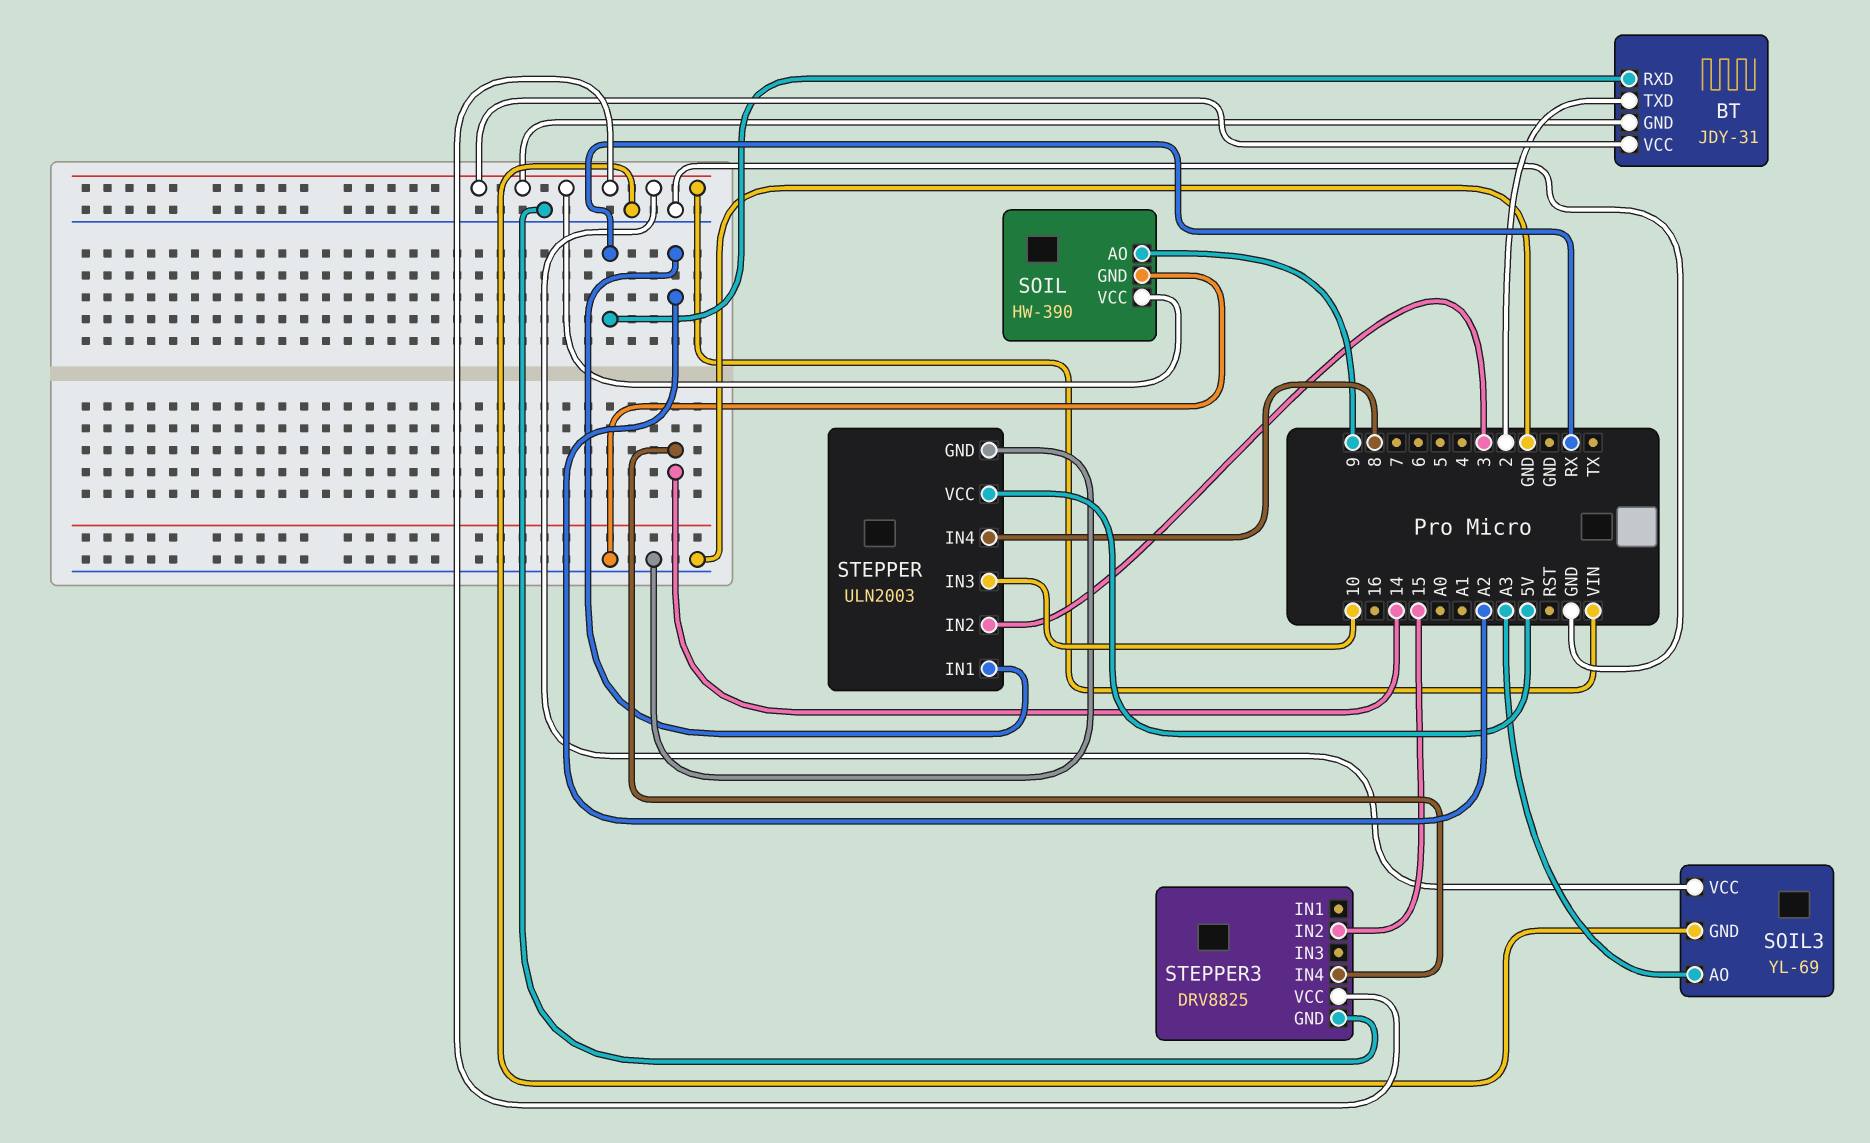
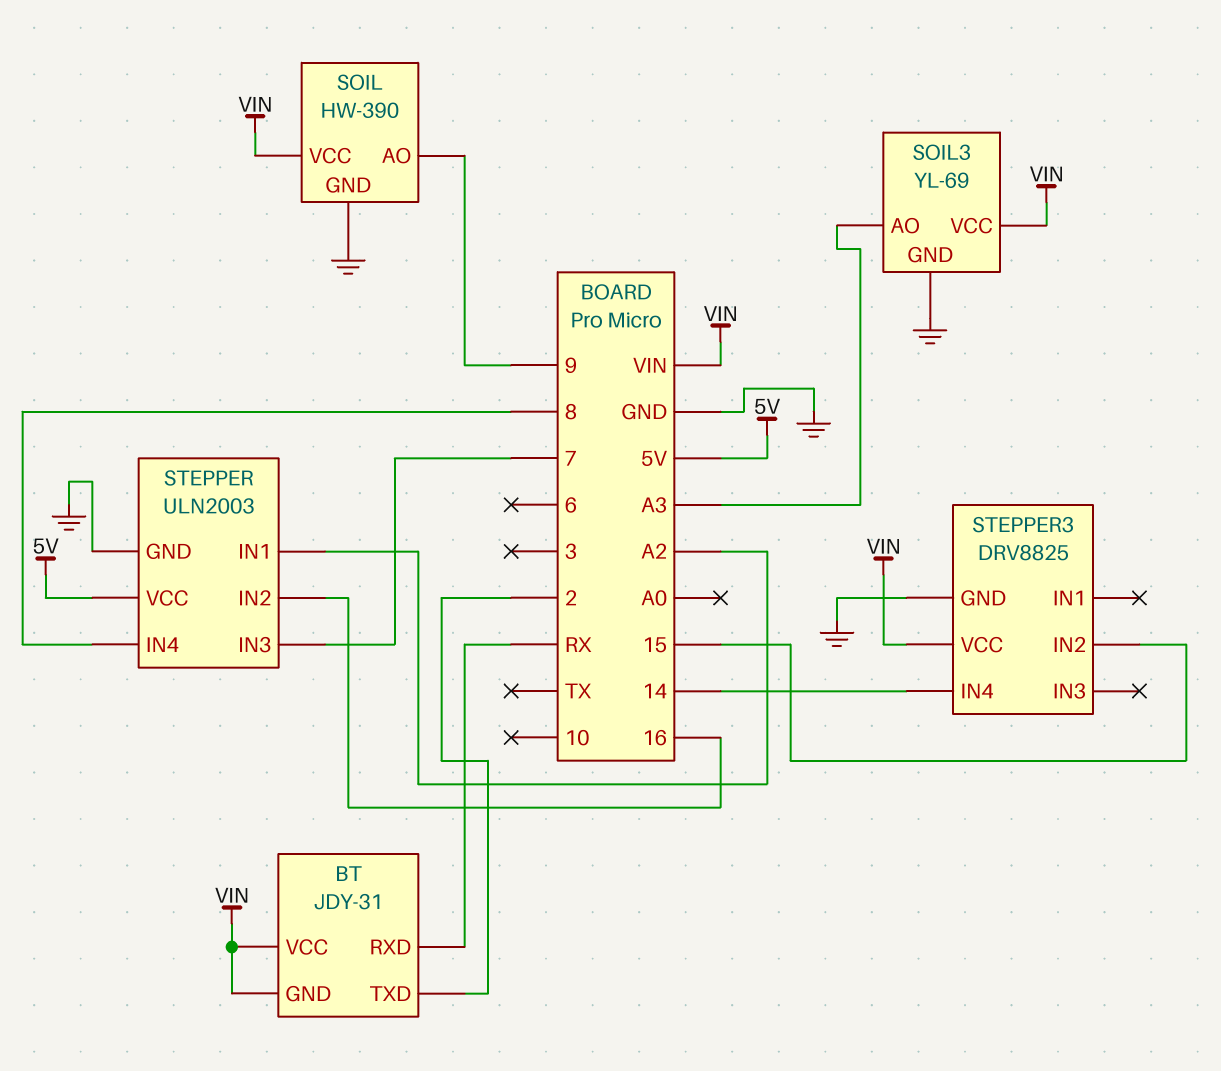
STEPPER pin IN2: 3 -> 16
STEPPER pin IN3: 10 -> 7

